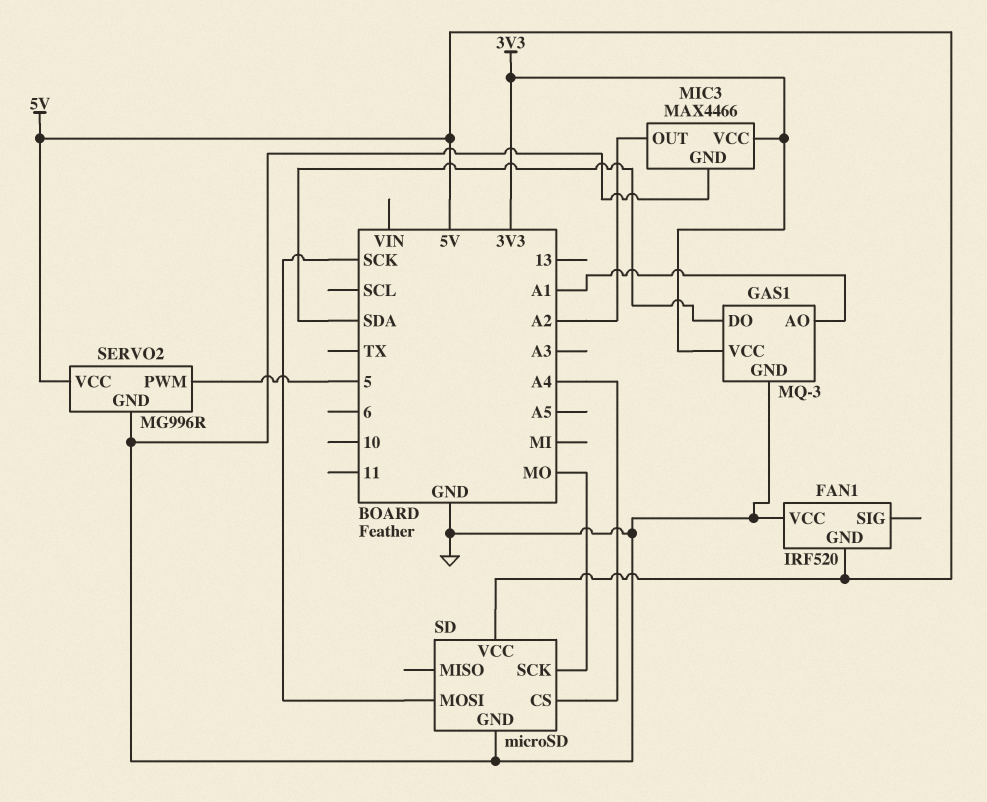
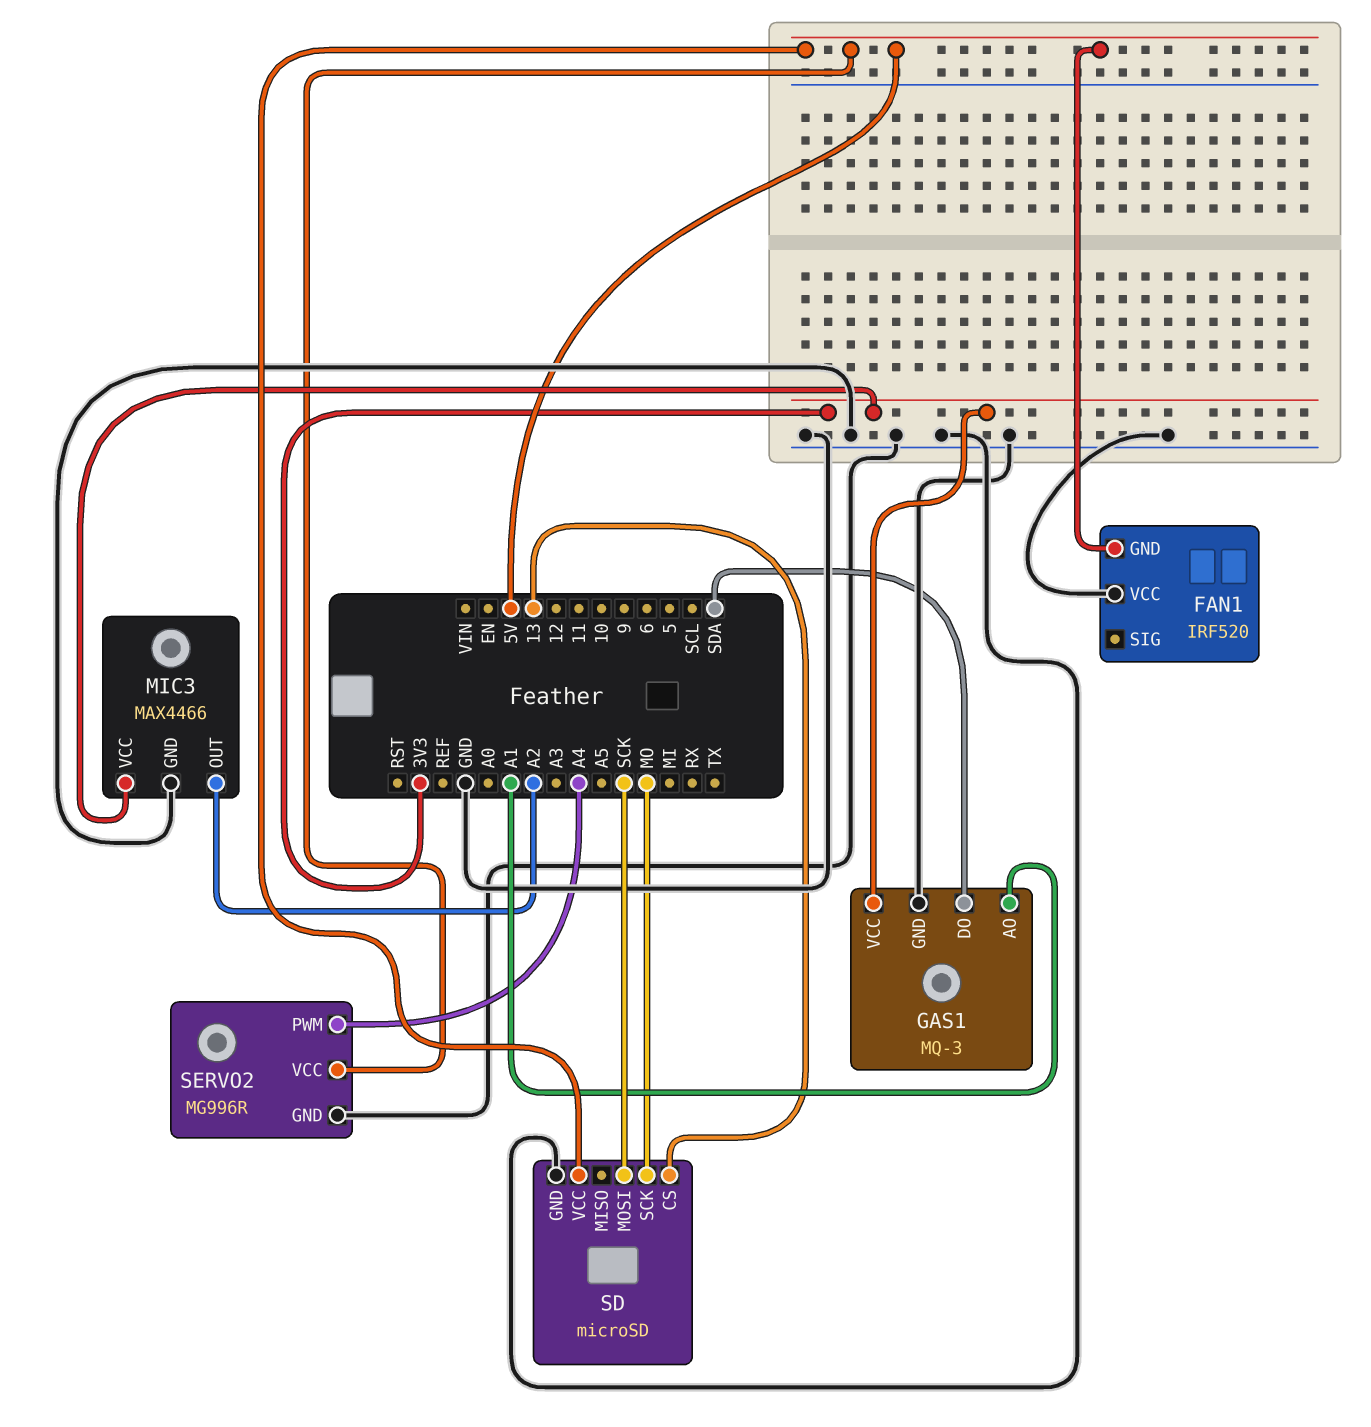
SD pin CS: A4 -> 13
SERVO2 pin PWM: 5 -> A4

